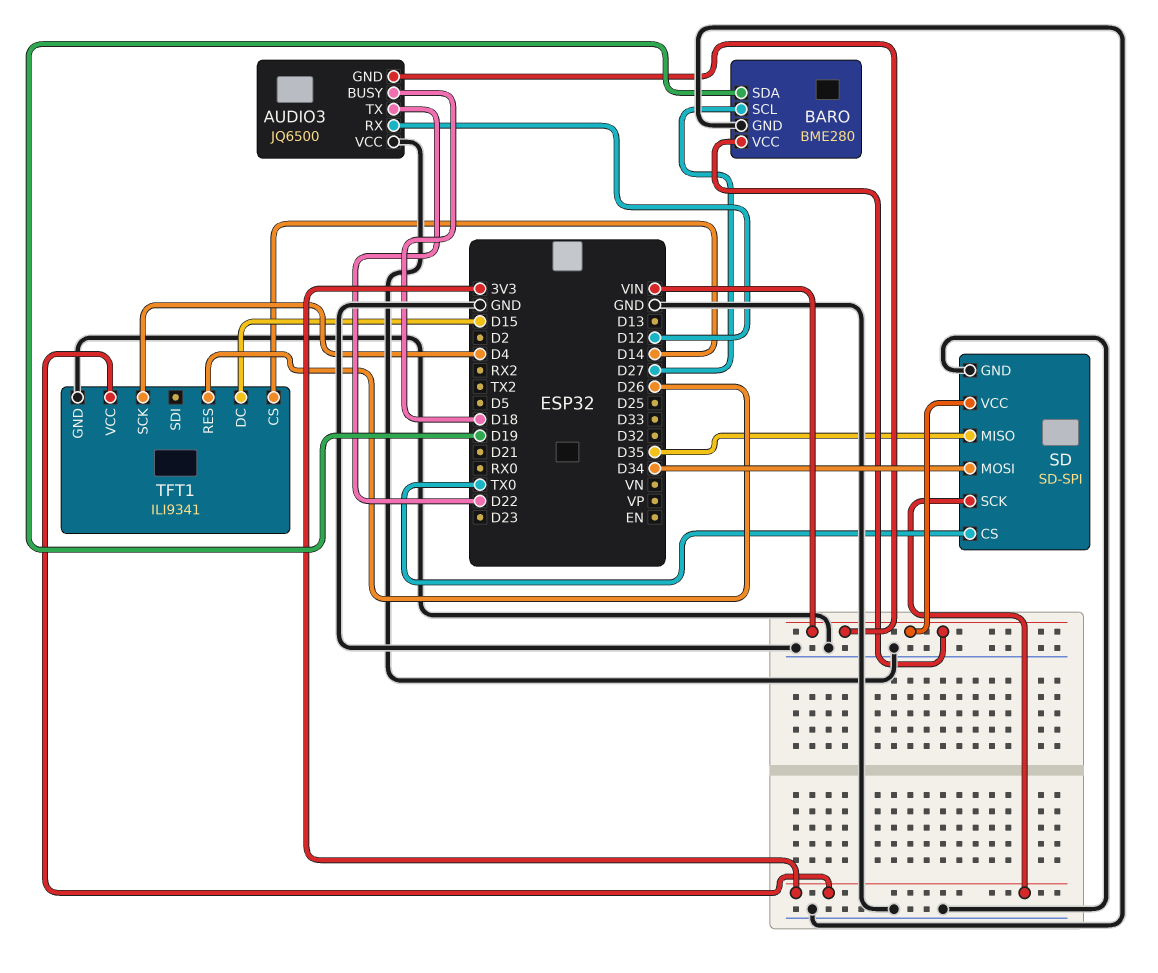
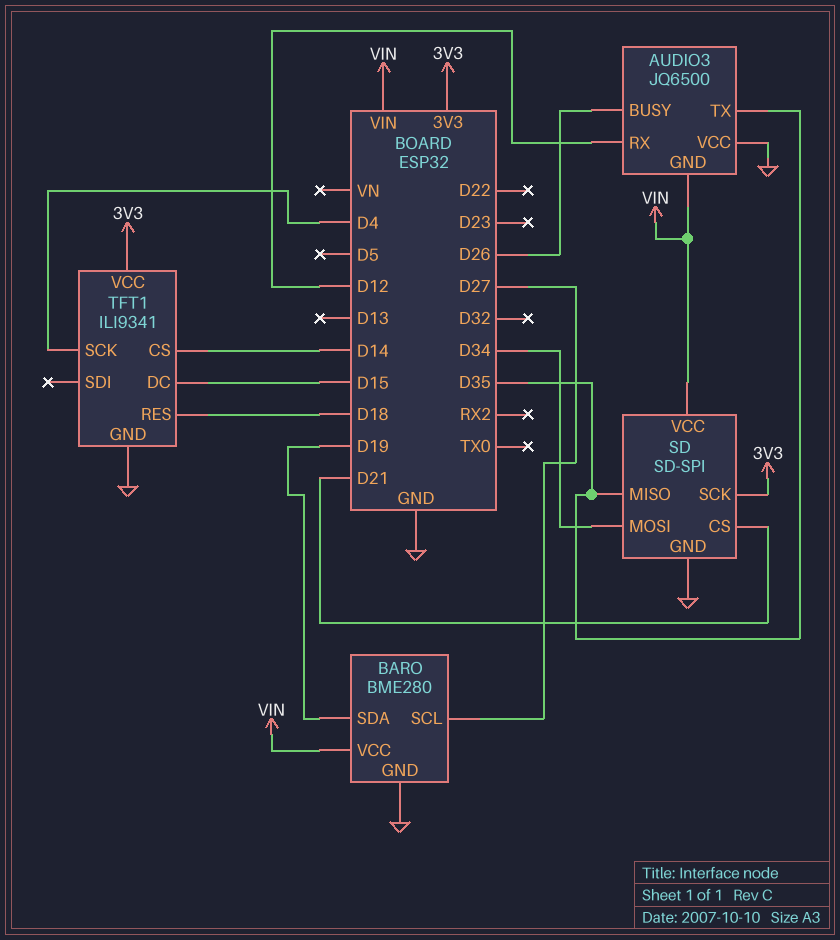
AUDIO3 pin BUSY: D18 -> D26
AUDIO3 pin TX: D22 -> D35
SD pin CS: TX0 -> D21
TFT1 pin RES: D26 -> D18

